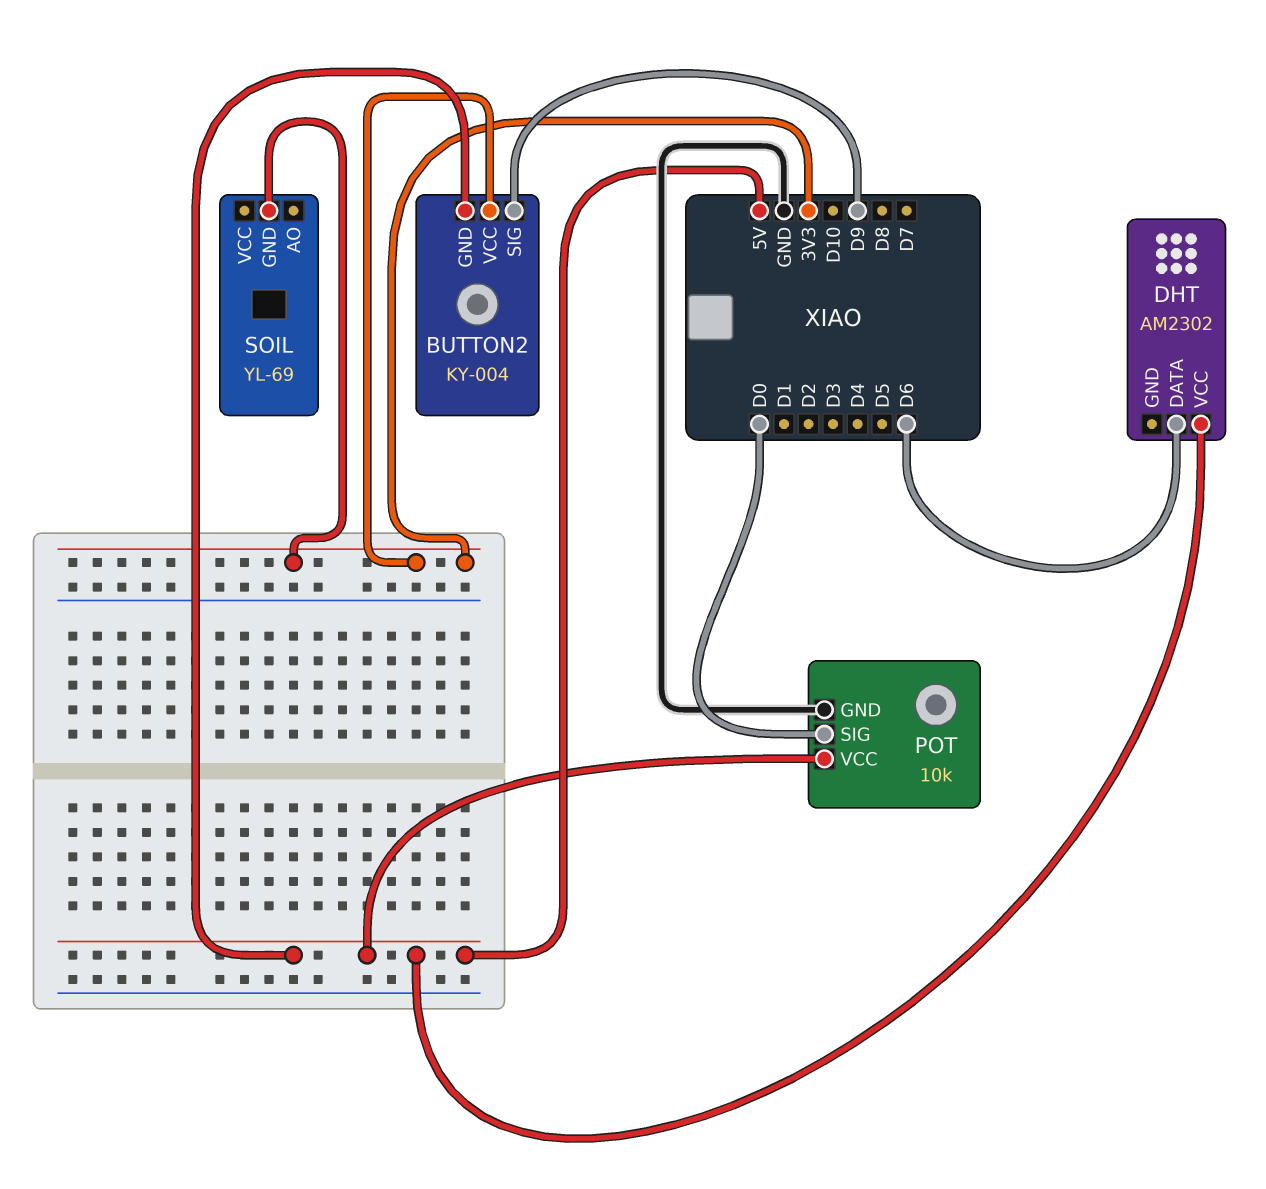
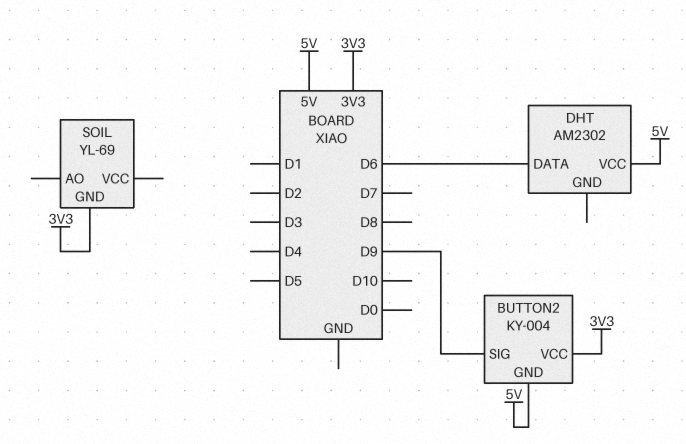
POT: 10k -> none
POT pin GND: GND -> none
POT pin SIG: D0 -> none
POT pin VCC: 5V -> none

